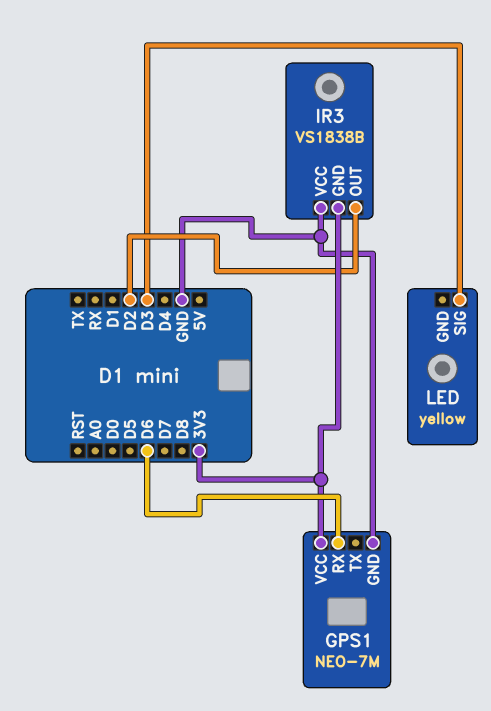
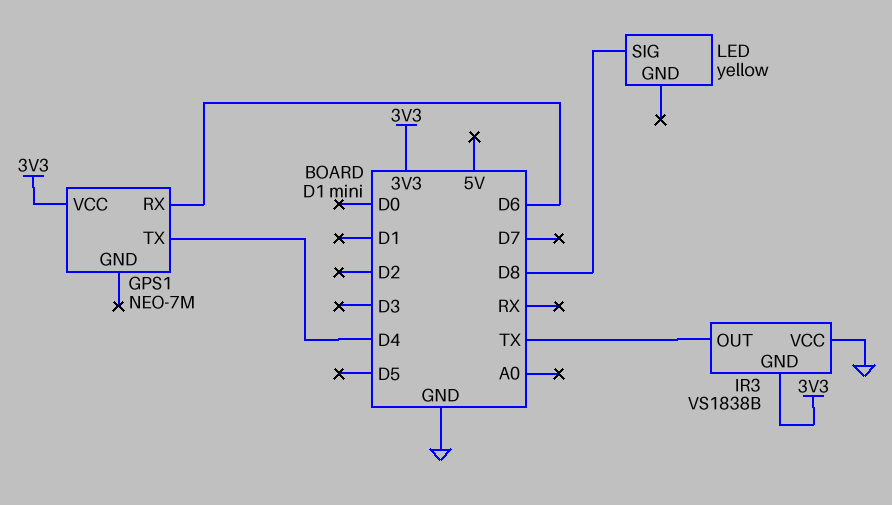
GPS1 pin GND: GND -> none
GPS1 pin TX: none -> D4
IR3 pin OUT: D2 -> TX
LED pin SIG: D3 -> D8

